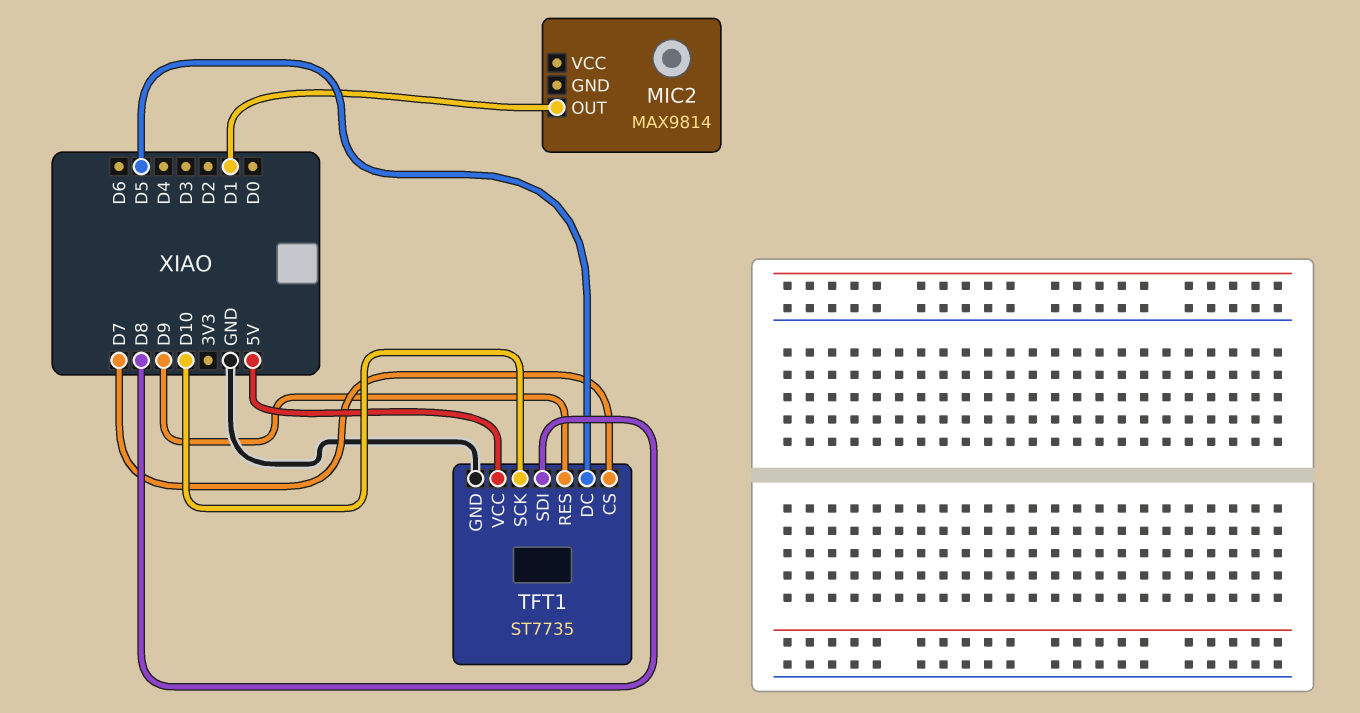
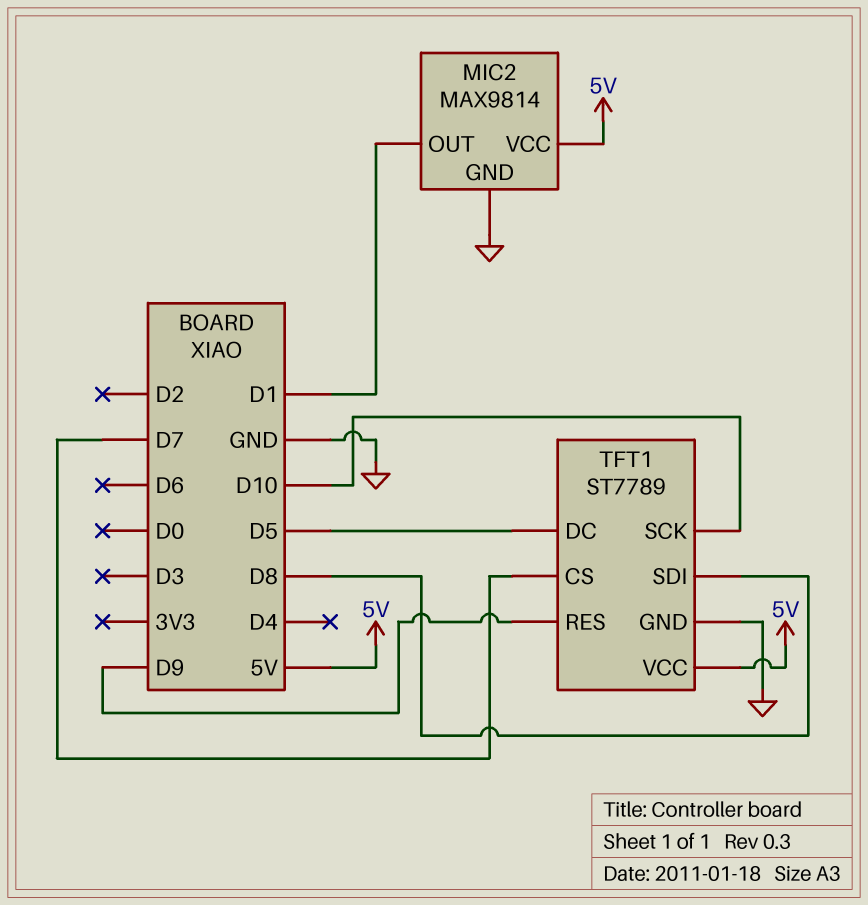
MIC2 pin GND: none -> GND
MIC2 pin VCC: none -> 5V
TFT1: ST7735 -> ST7789

